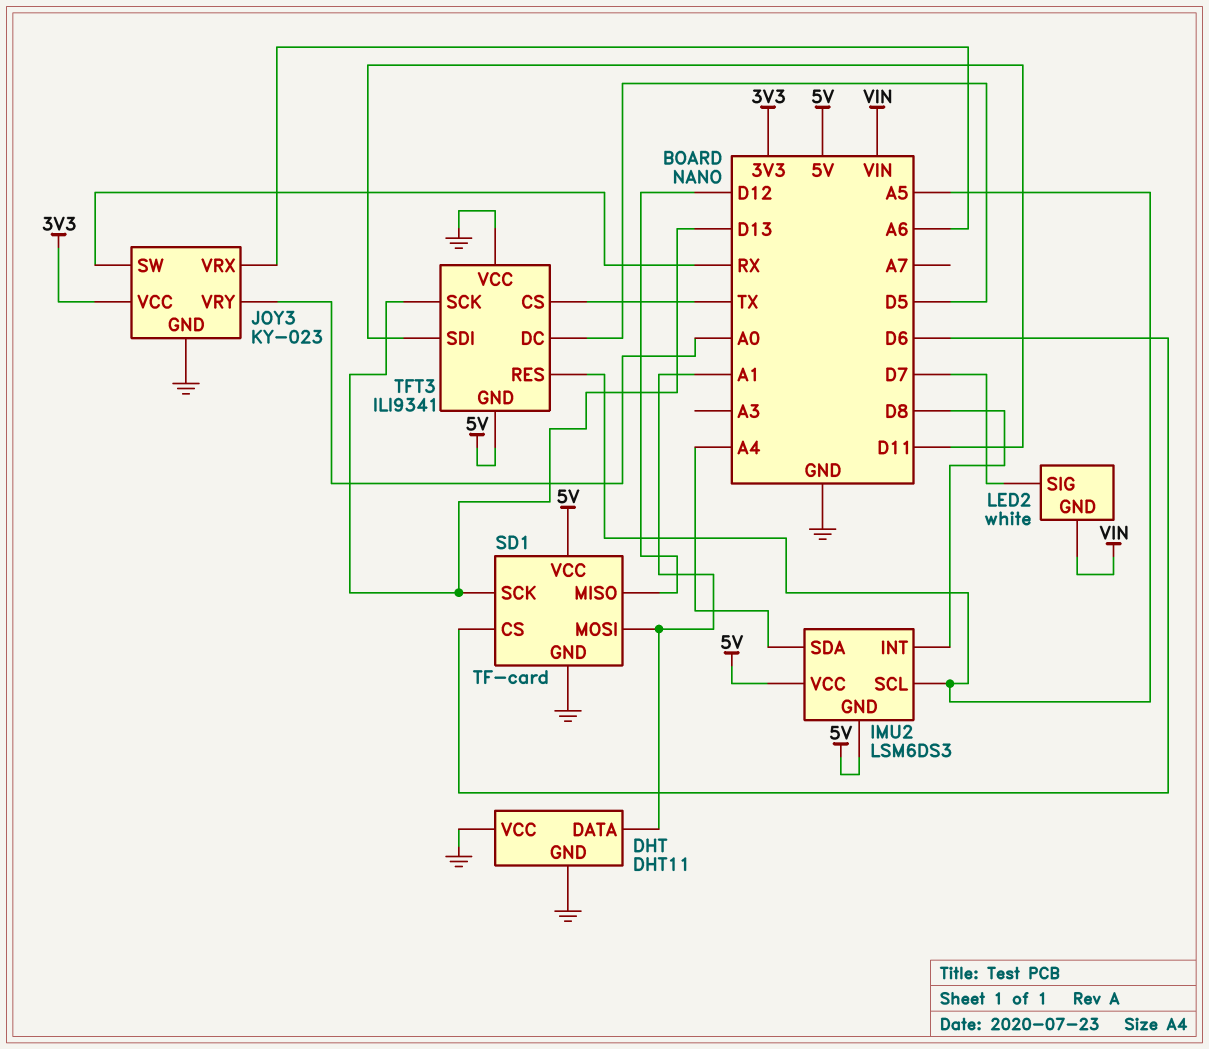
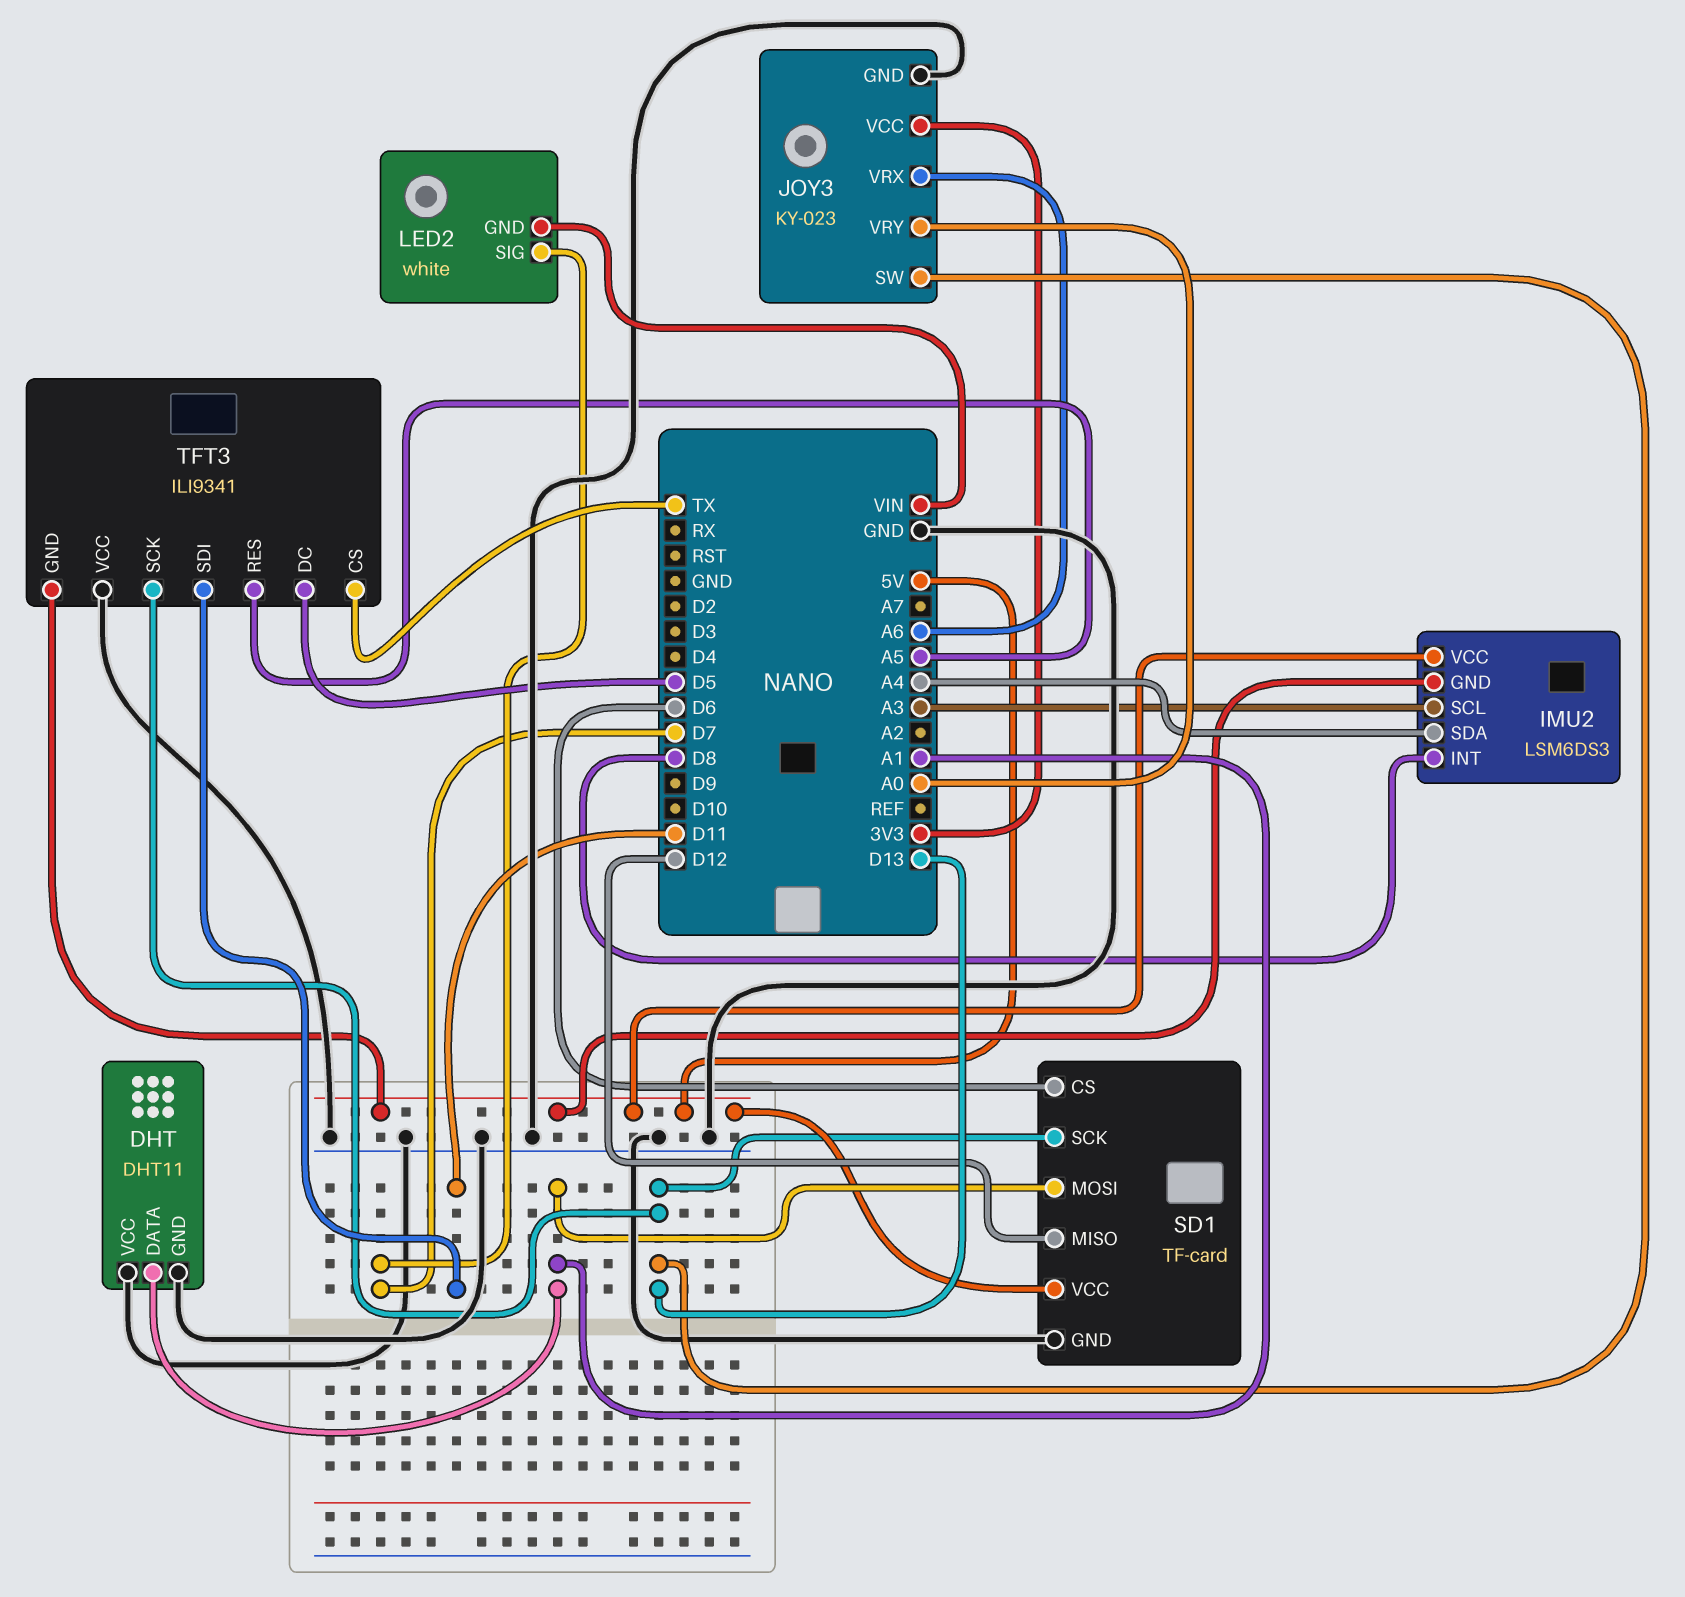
IMU2 pin SCL: A5 -> A3
JOY3 pin SW: RX -> D13

